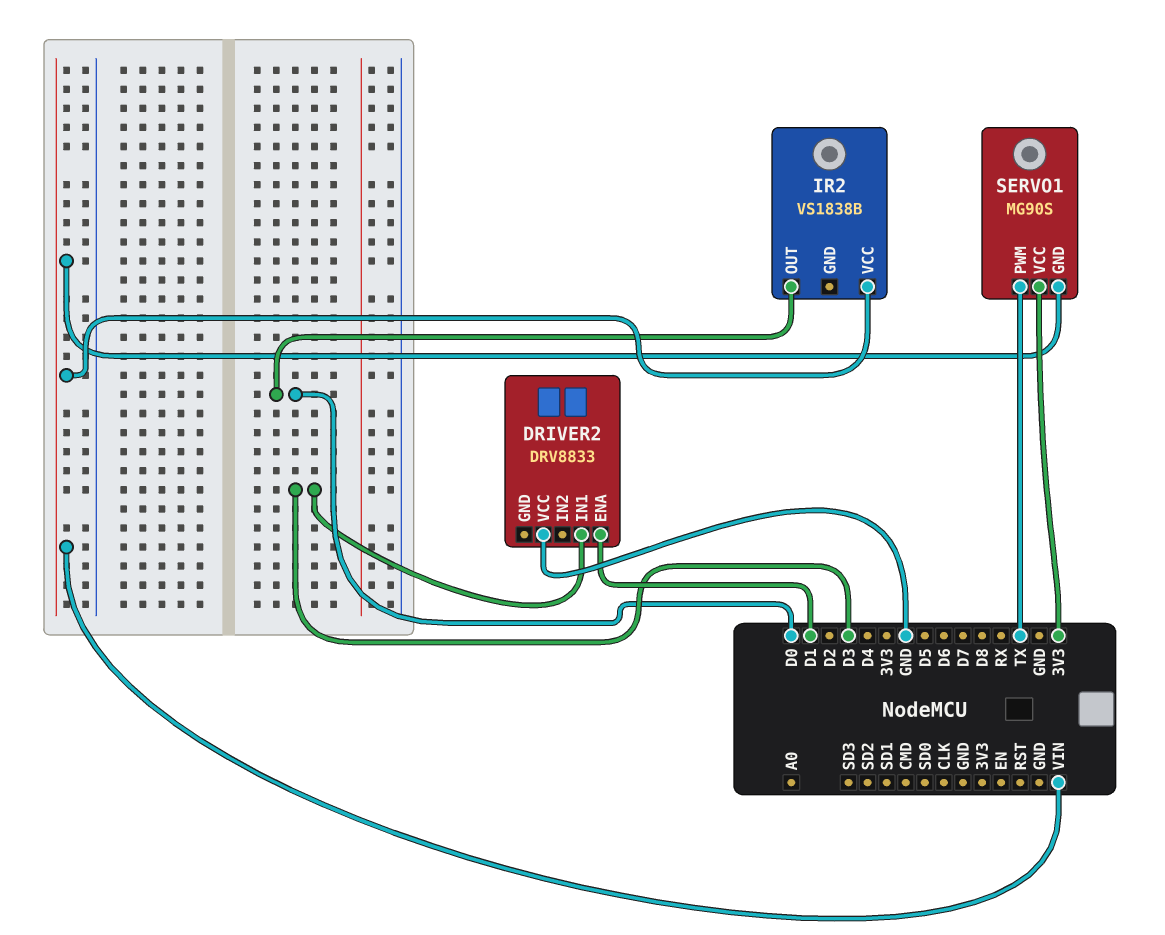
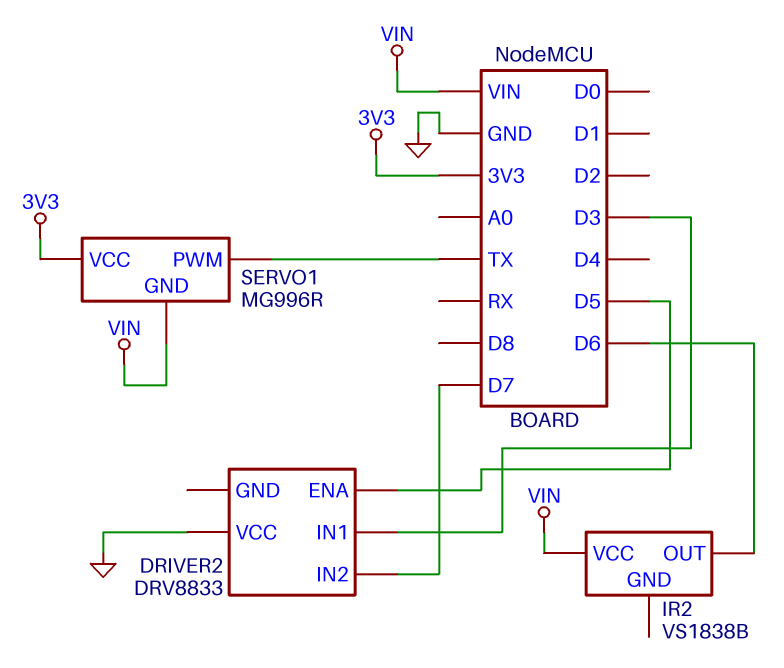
DRIVER2 pin ENA: D1 -> D5
DRIVER2 pin IN2: none -> D7
IR2 pin OUT: D0 -> D6
SERVO1: MG90S -> MG996R

